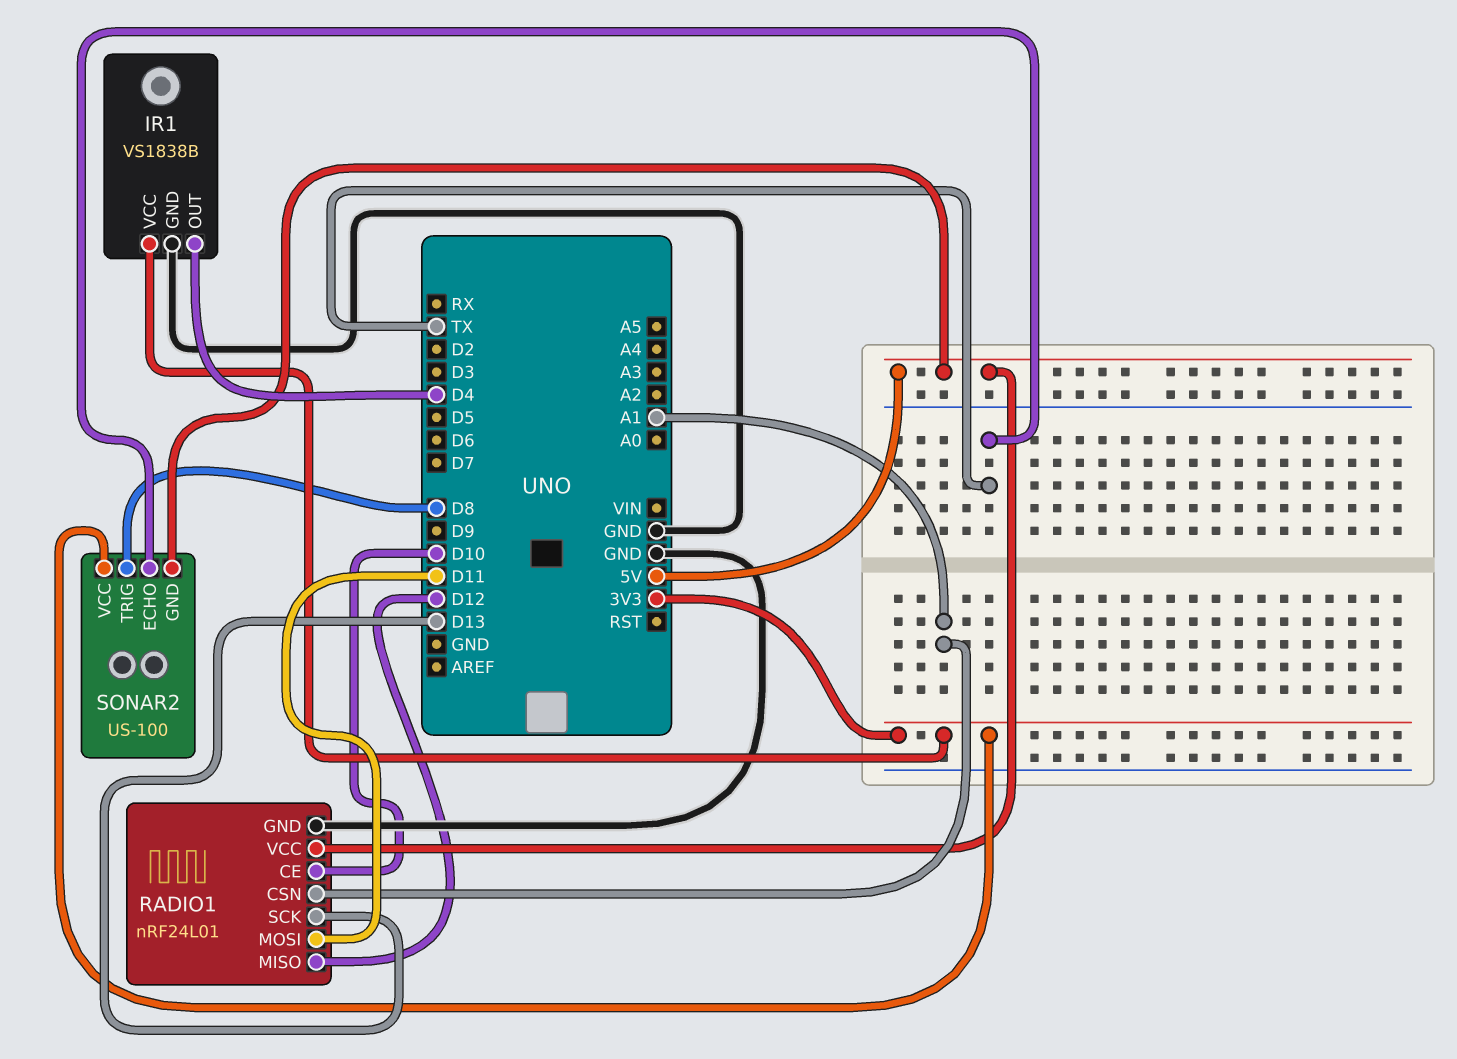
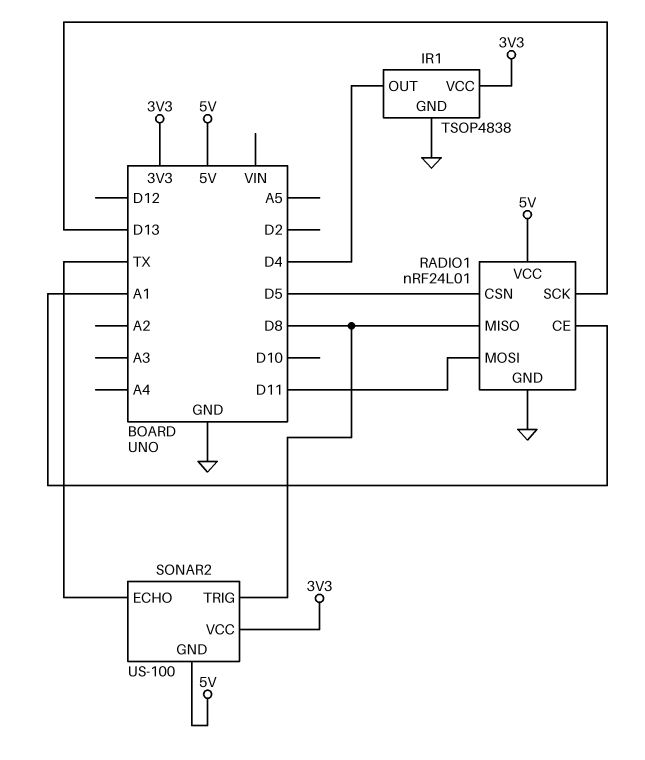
IR1: VS1838B -> TSOP4838
RADIO1 pin CE: D10 -> A1
RADIO1 pin CSN: A1 -> D5
RADIO1 pin MISO: D12 -> D8

